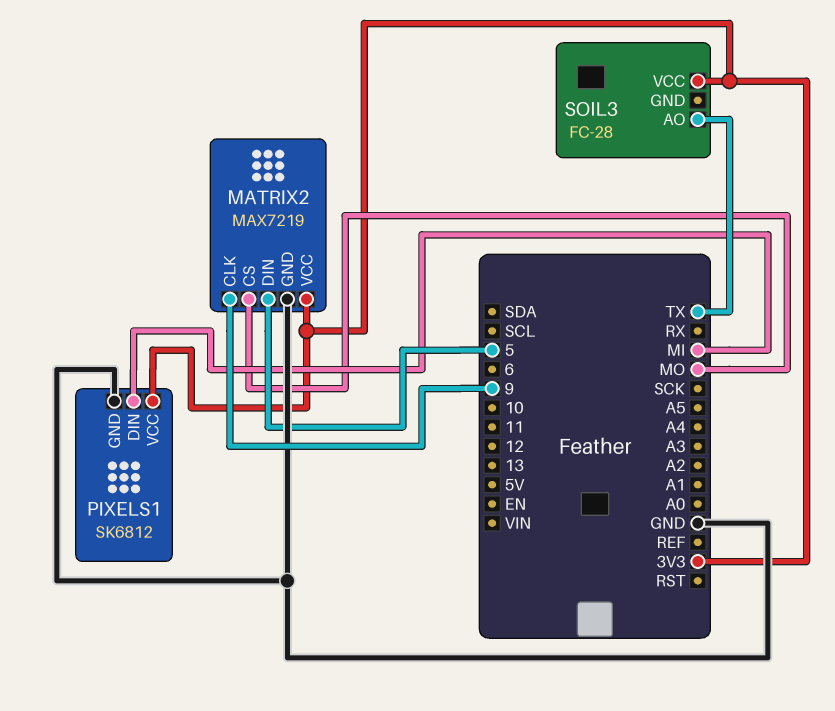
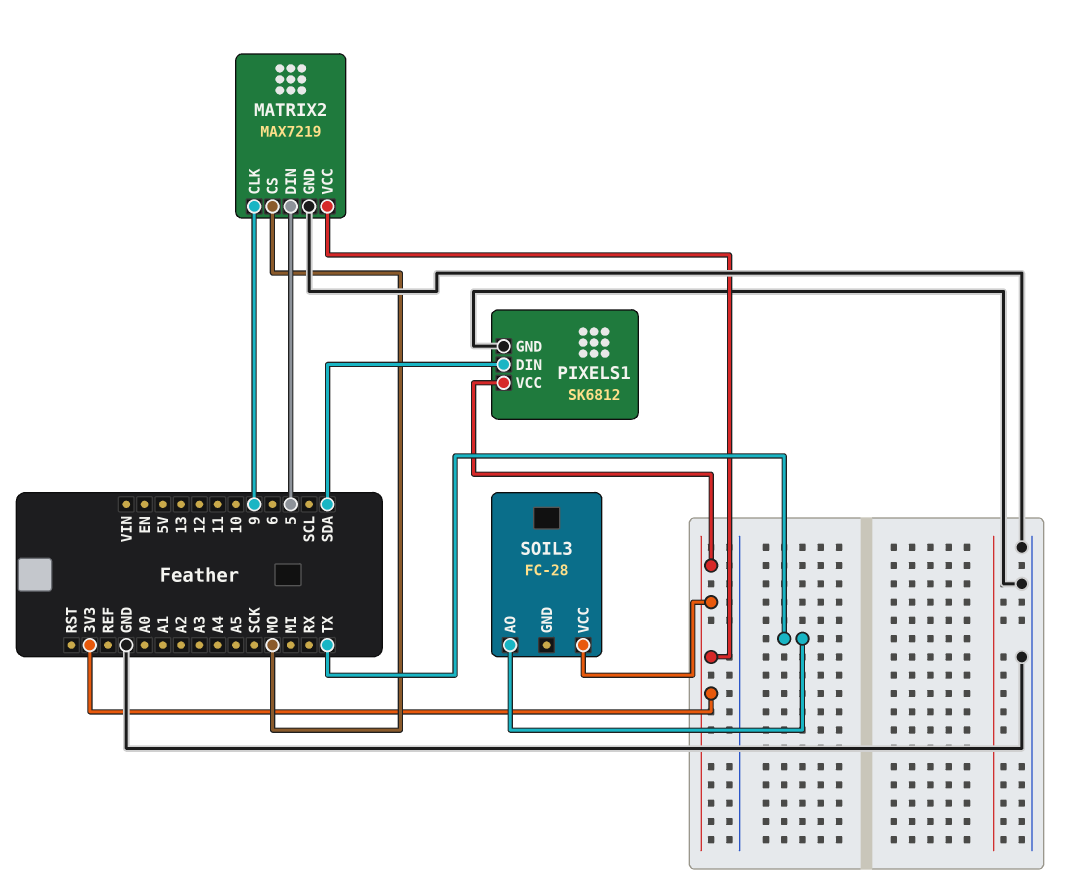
PIXELS1 pin DIN: MI -> SDA

